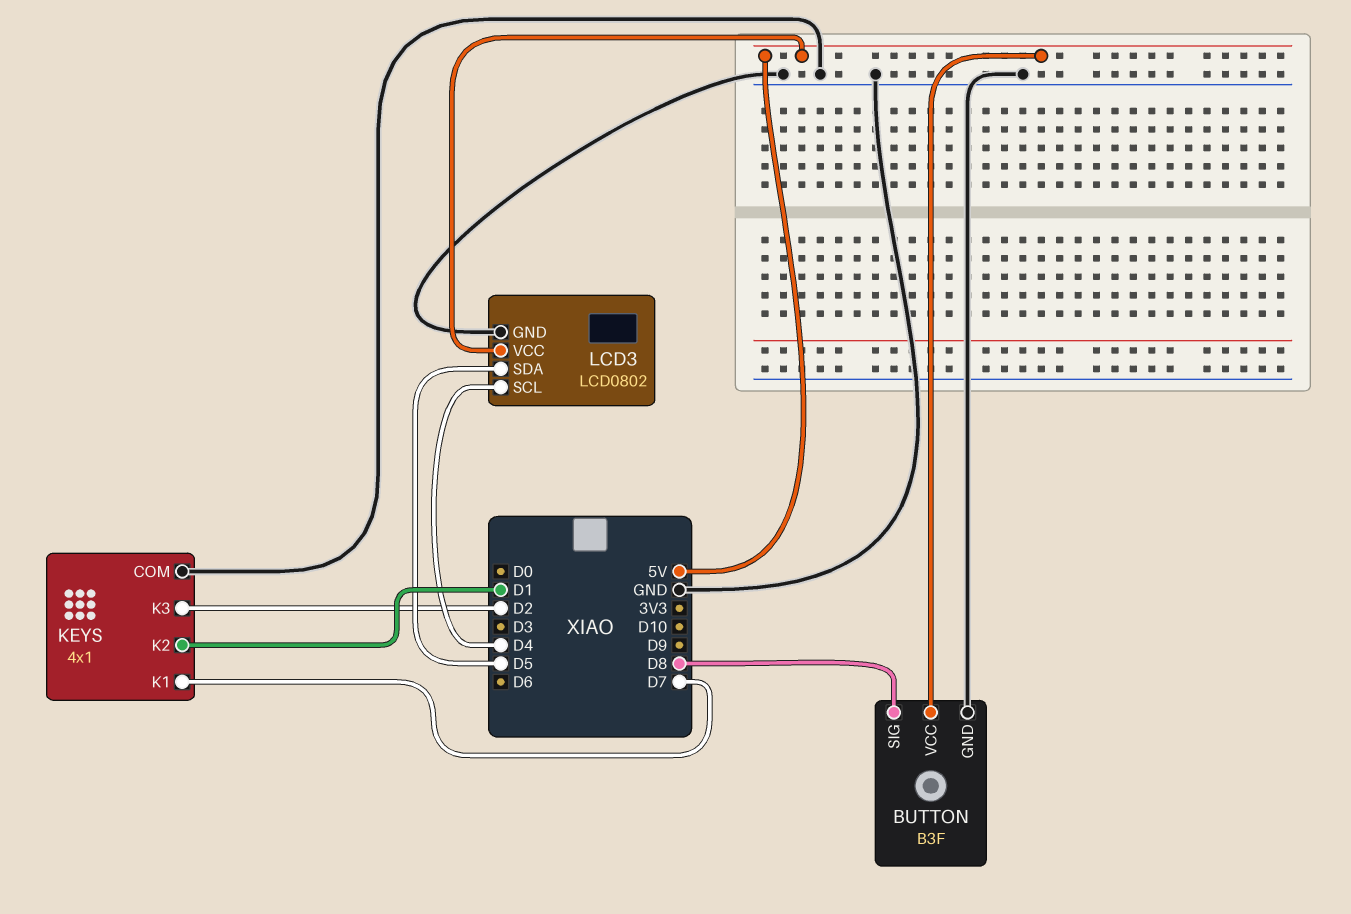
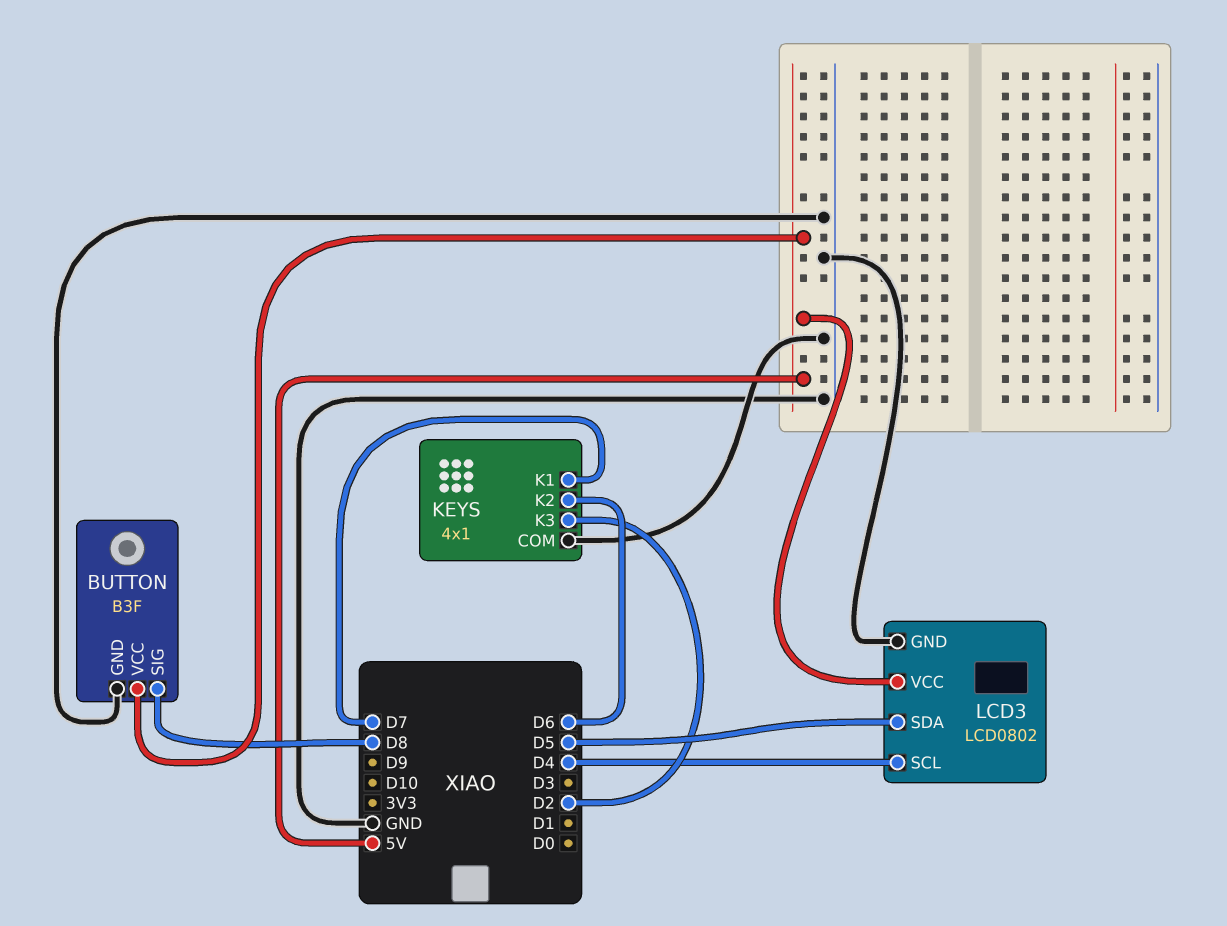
KEYS pin K2: D1 -> D6

